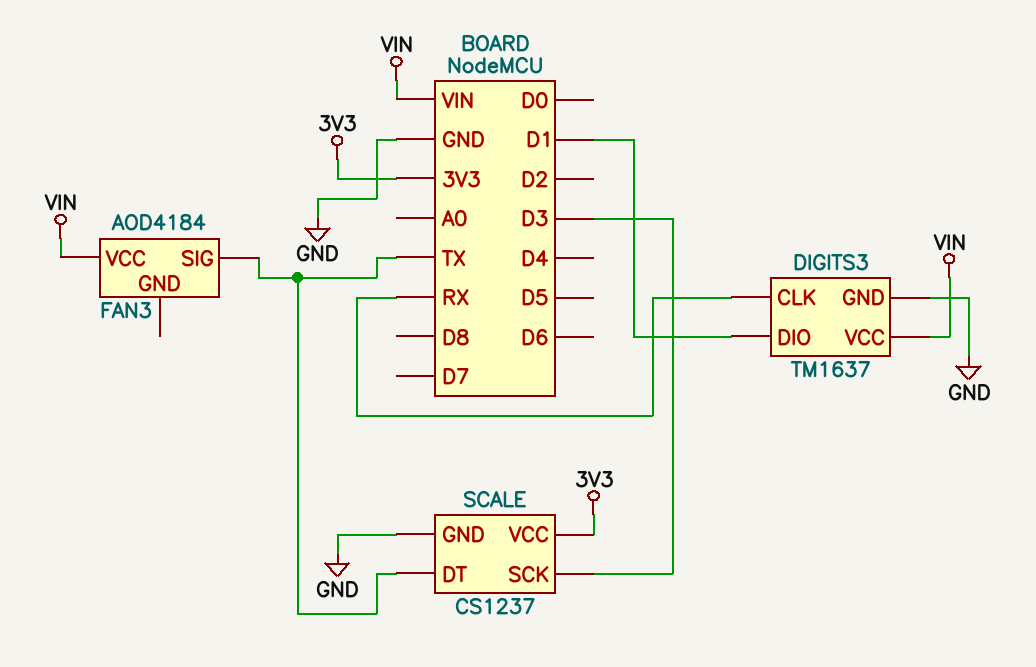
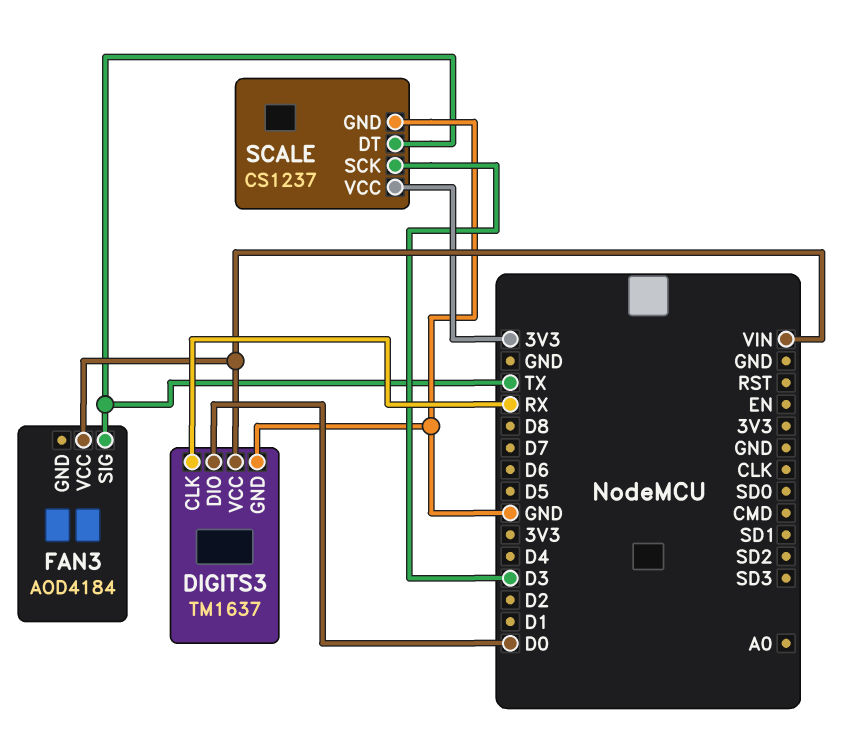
DIGITS3 pin DIO: D1 -> D0

